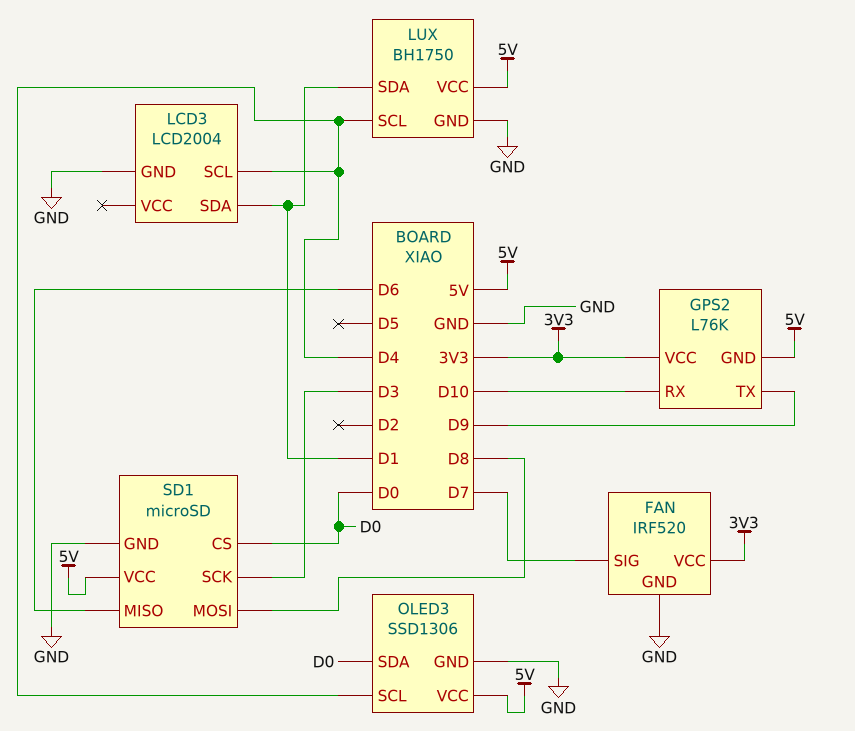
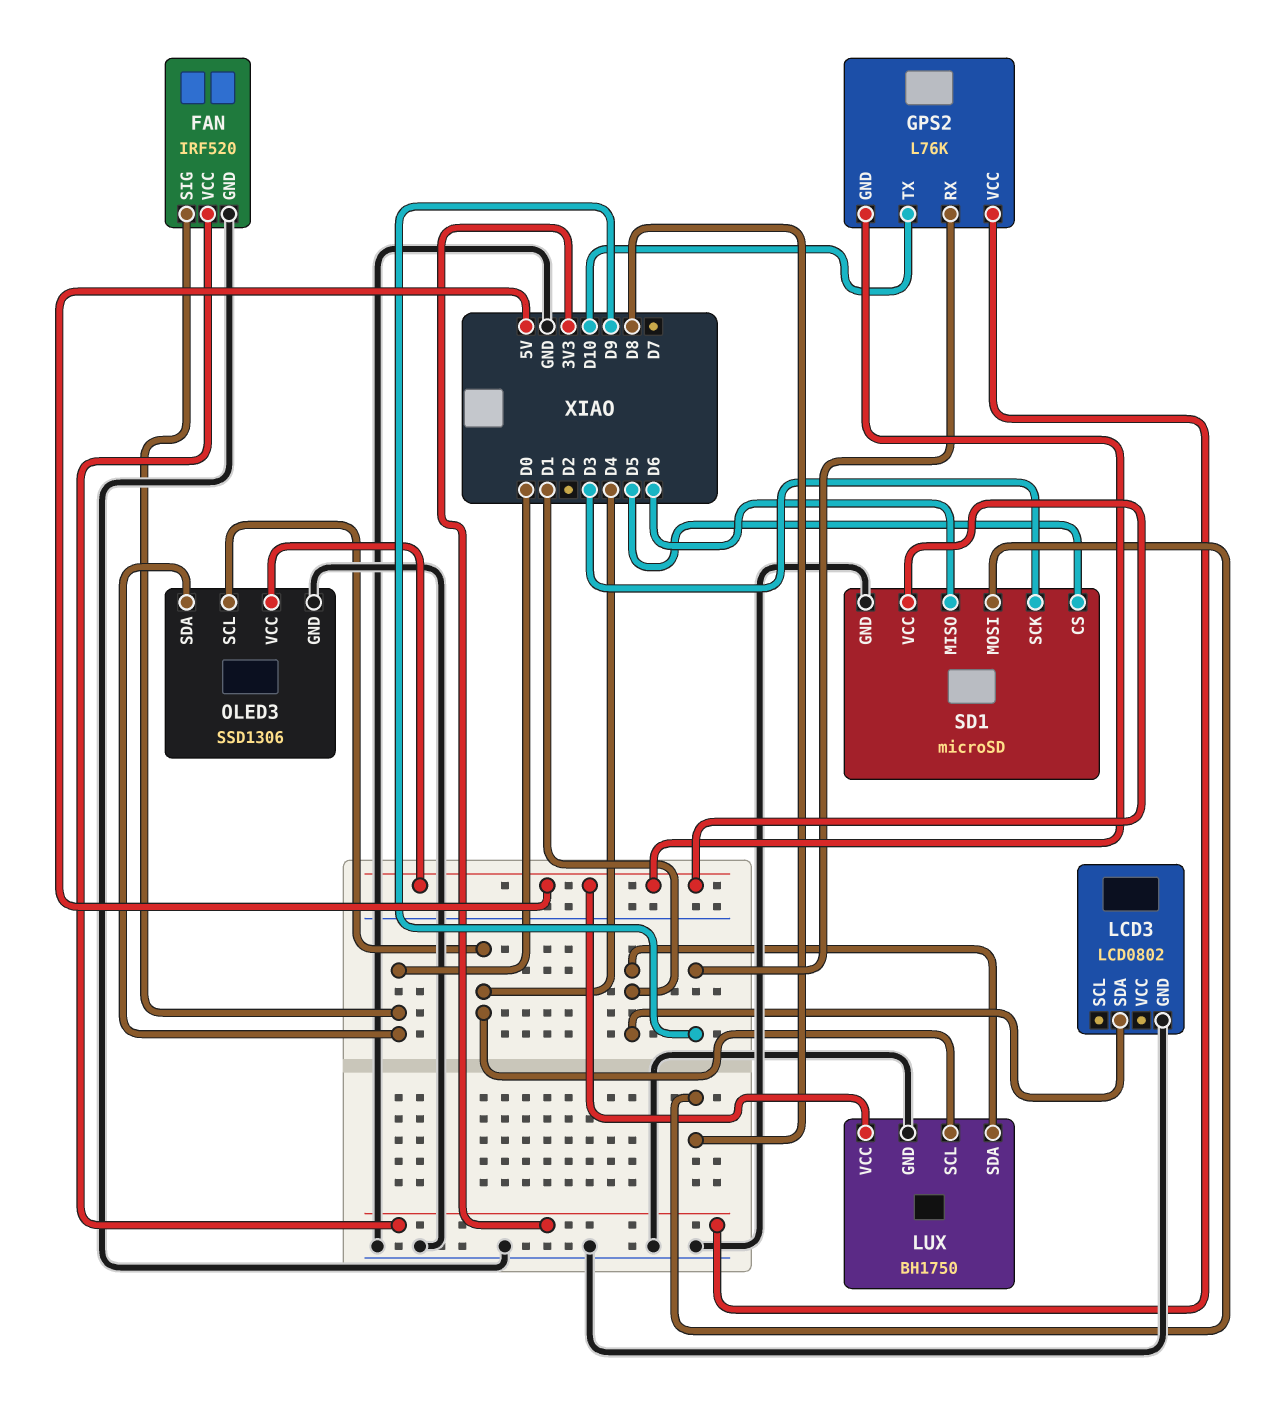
FAN pin SIG: D7 -> D0
GPS2 pin RX: D10 -> D9
GPS2 pin TX: D9 -> D10
LCD3: LCD2004 -> LCD0802
LCD3 pin SCL: D4 -> none
SD1 pin CS: D0 -> D5

